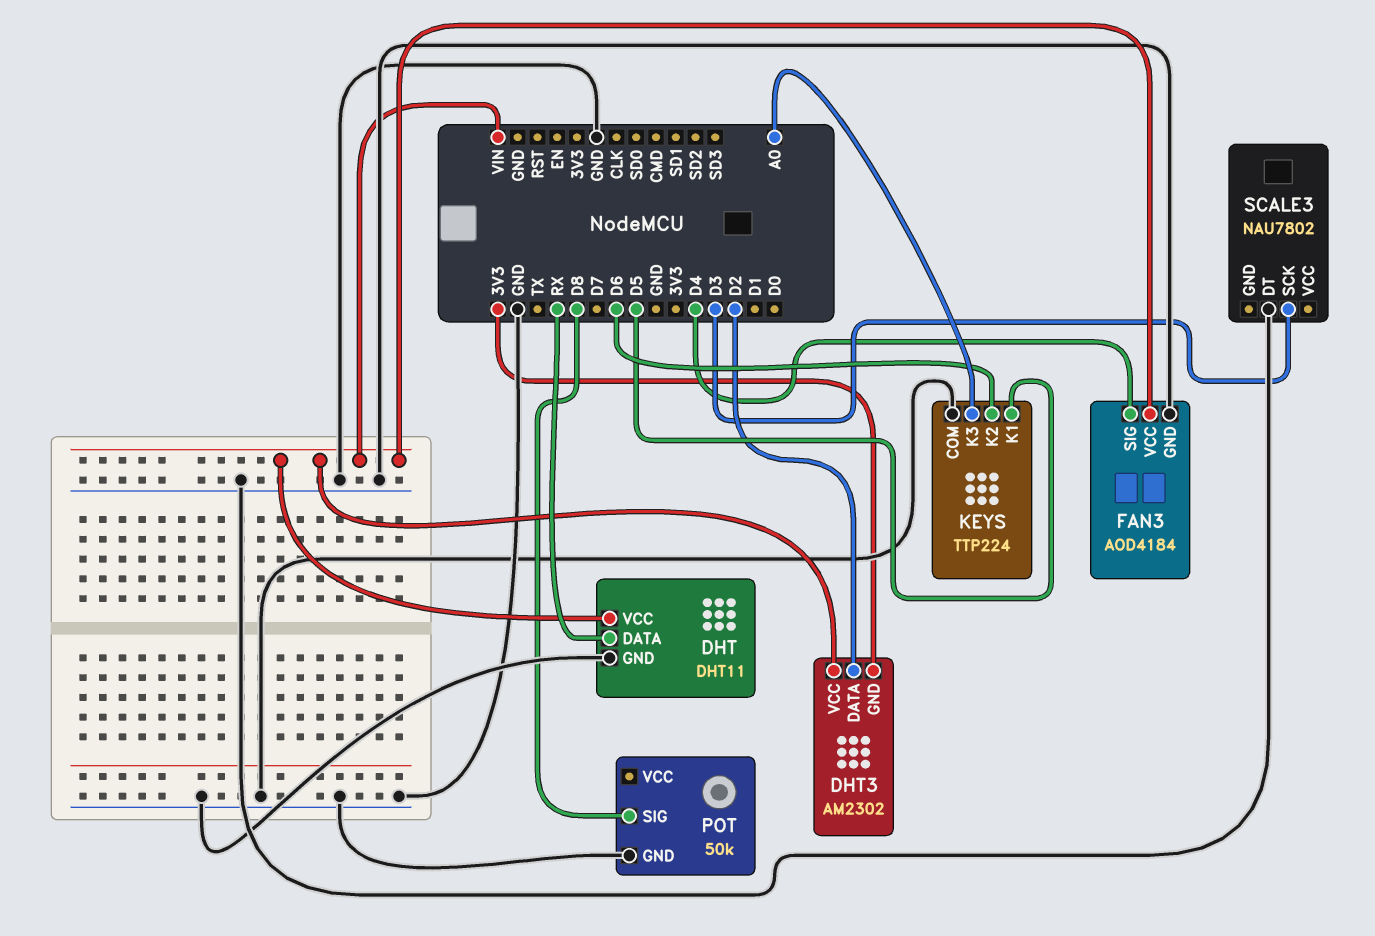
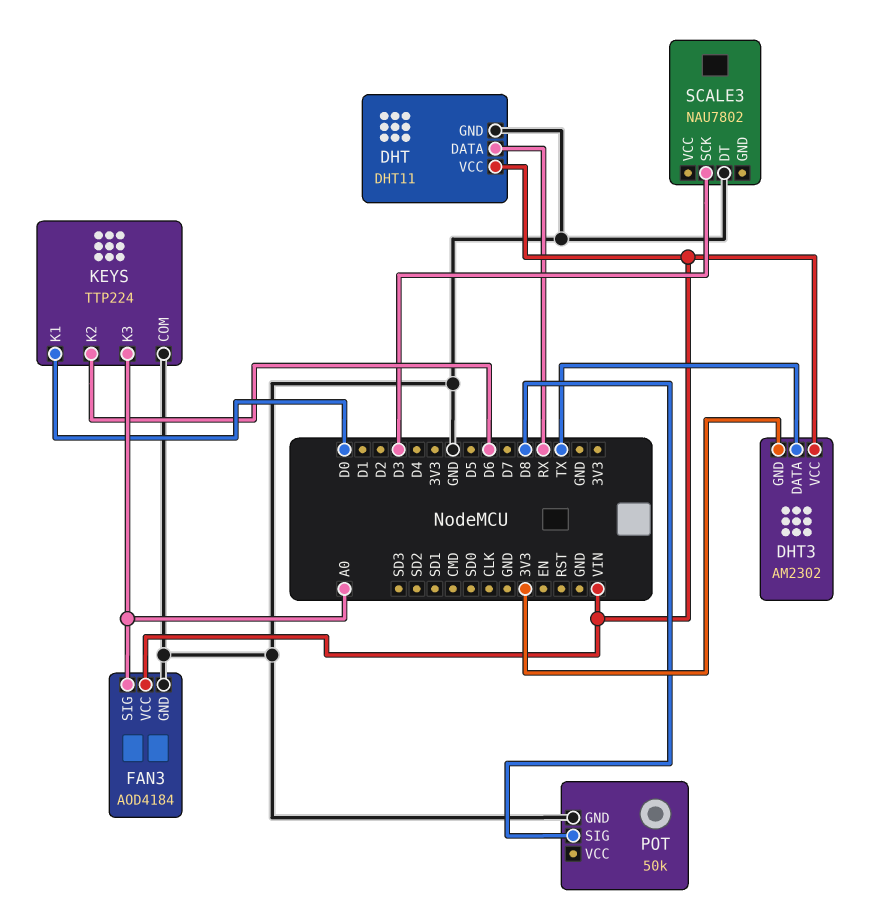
DHT3 pin DATA: D2 -> TX
FAN3 pin SIG: D4 -> A0
KEYS pin K1: D5 -> D0

